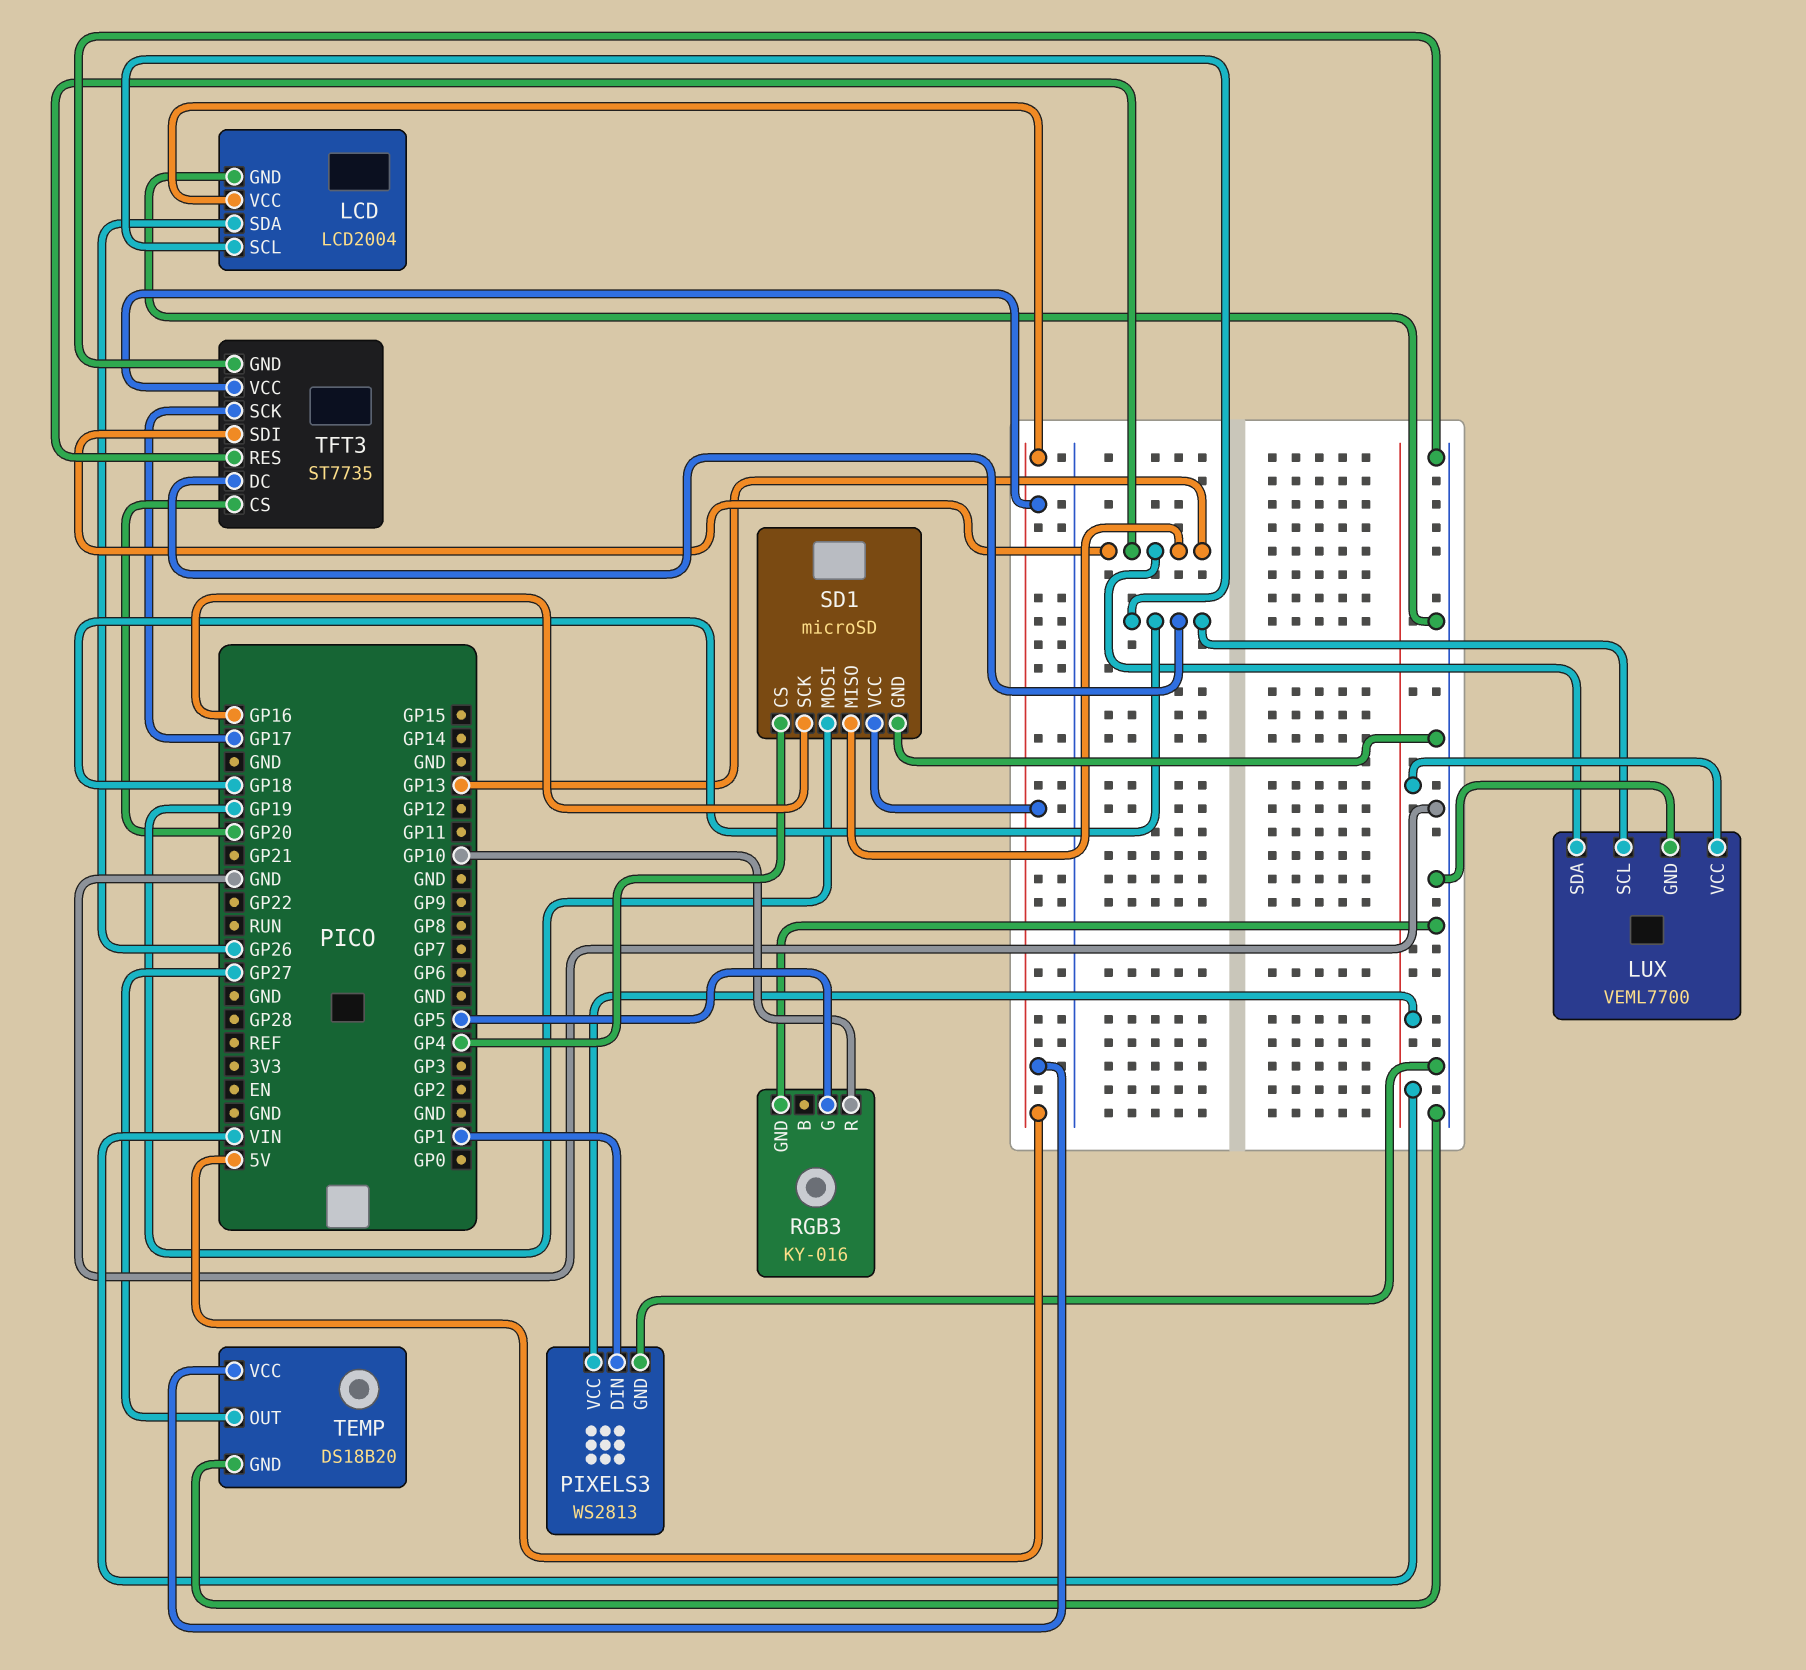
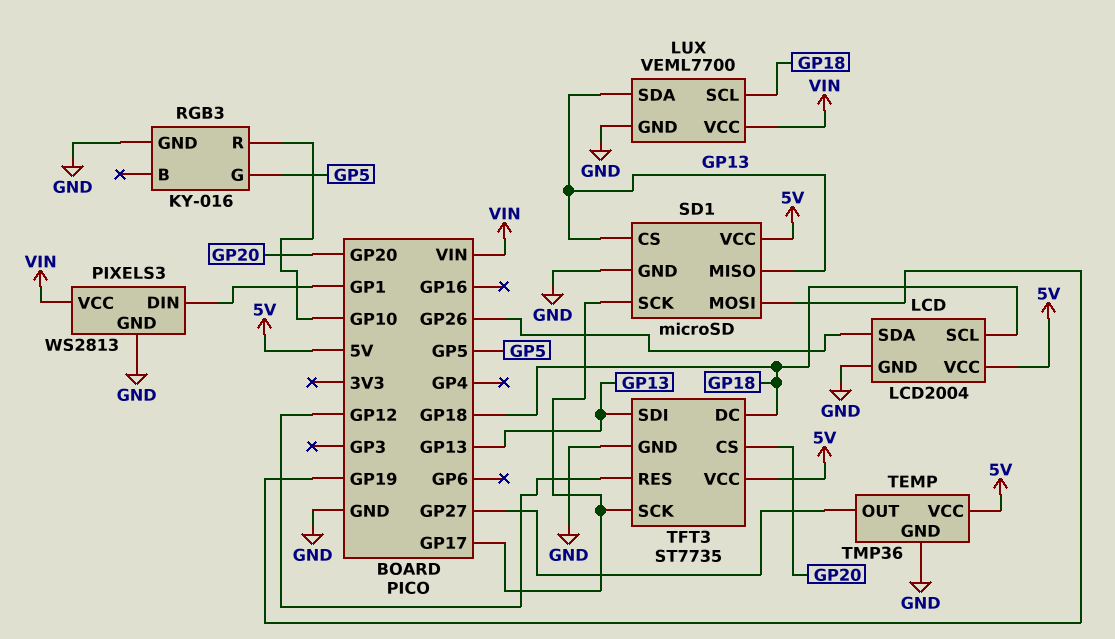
SD1 pin CS: GP4 -> GP13
SD1 pin SCK: GP16 -> GP17
TEMP: DS18B20 -> TMP36
TFT3 pin RES: GP13 -> GP12

